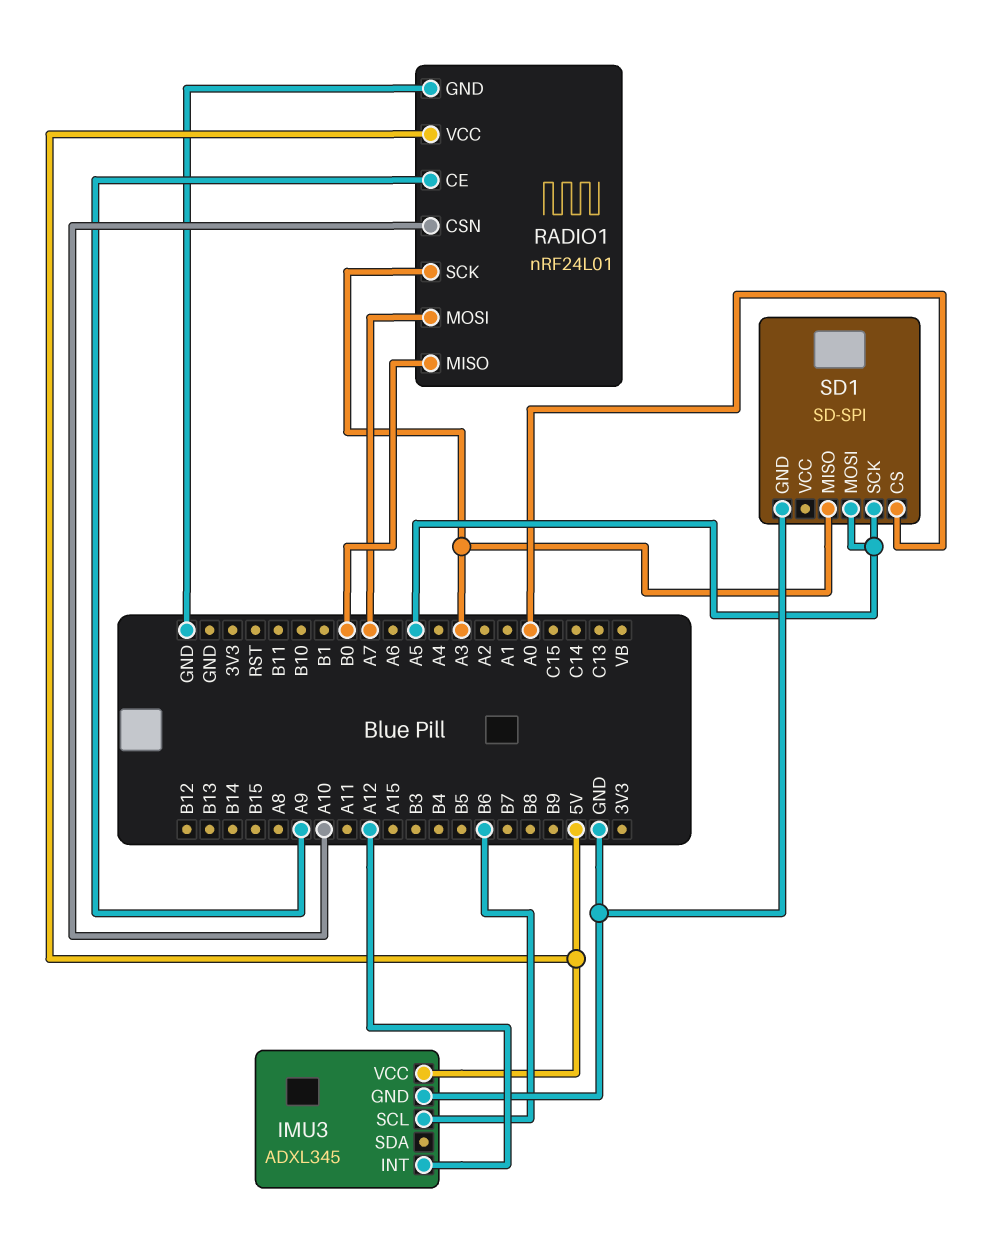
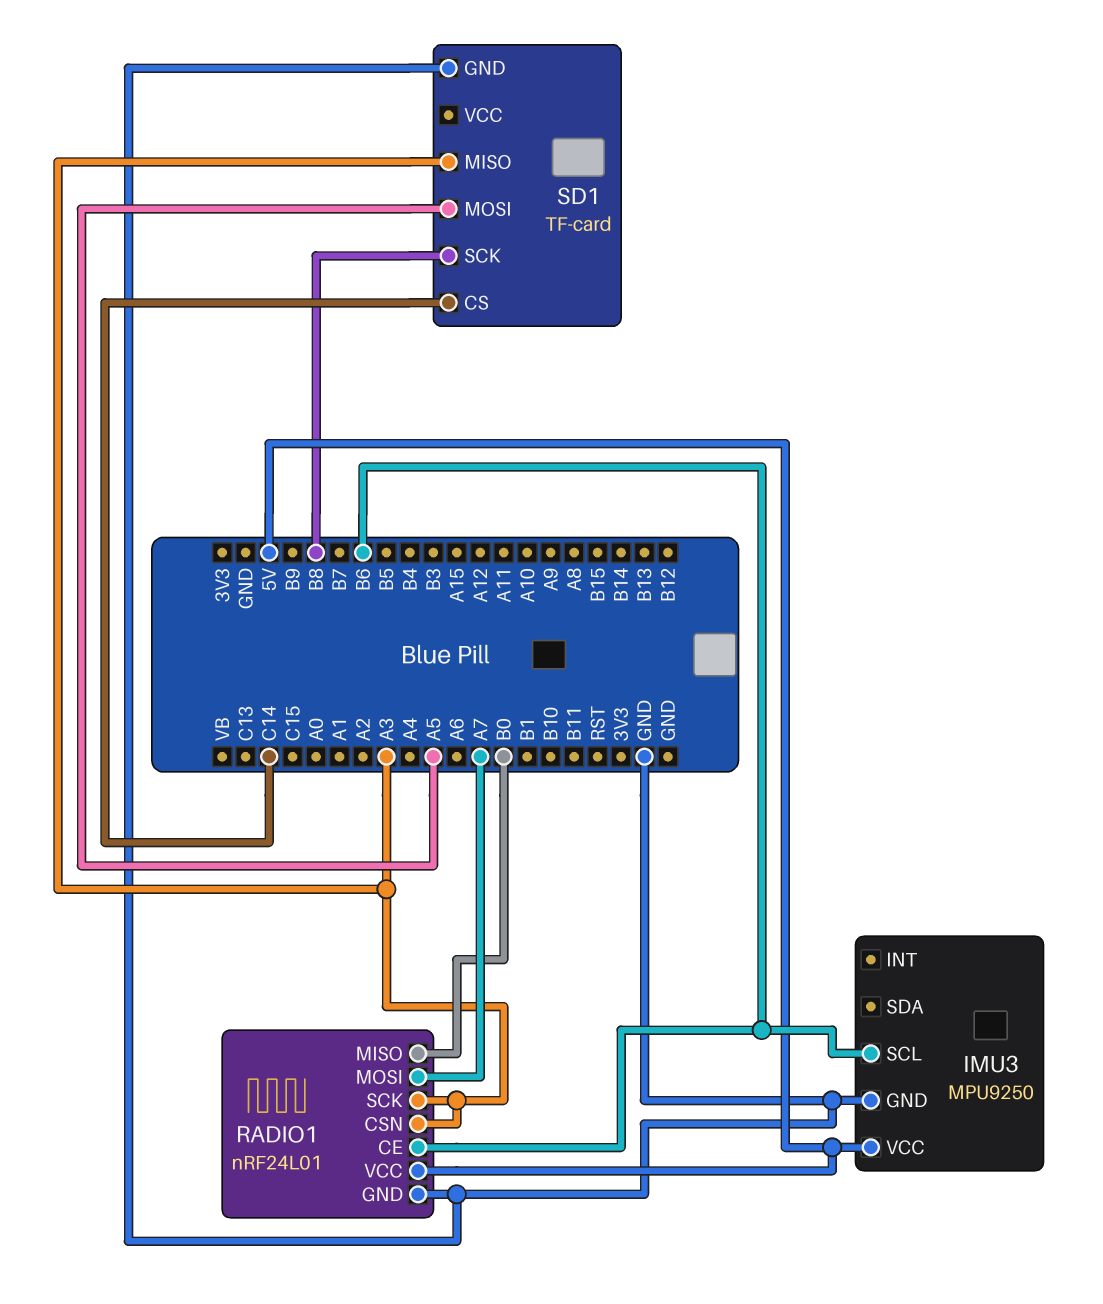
IMU3: ADXL345 -> MPU9250
IMU3 pin INT: A12 -> none
RADIO1 pin CE: A9 -> B6
RADIO1 pin CSN: A10 -> A3
SD1: SD-SPI -> TF-card
SD1 pin CS: A0 -> C14
SD1 pin SCK: A5 -> B8

